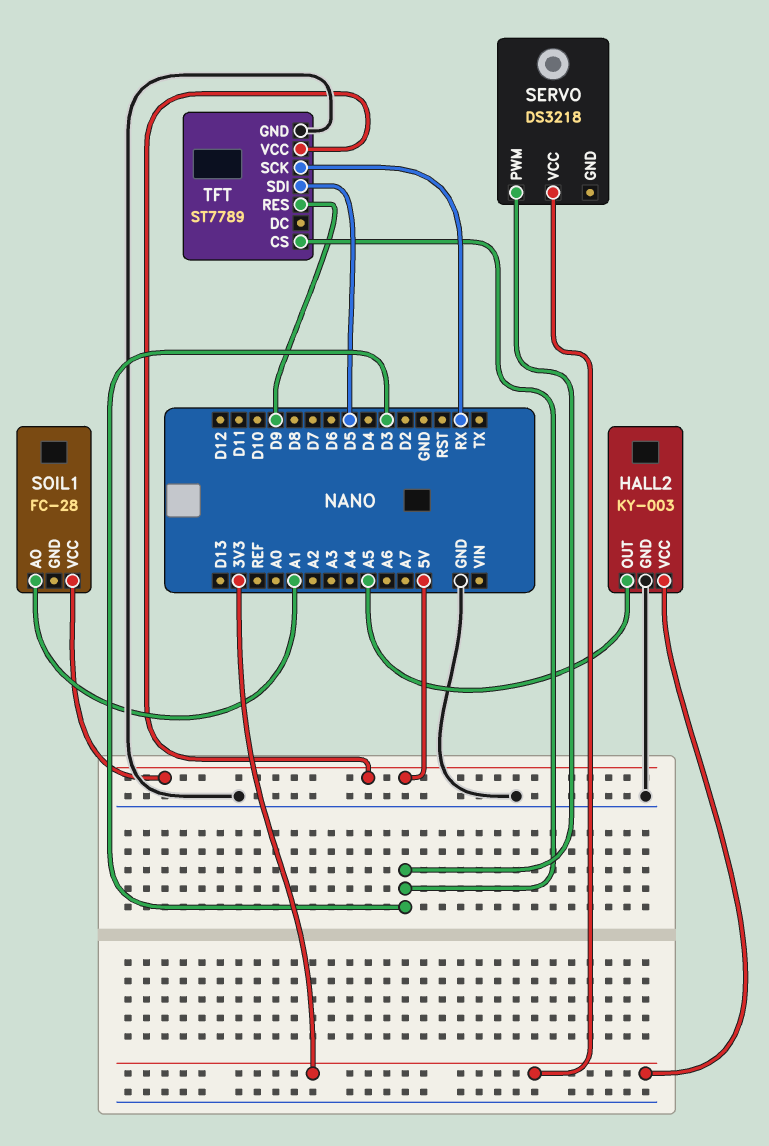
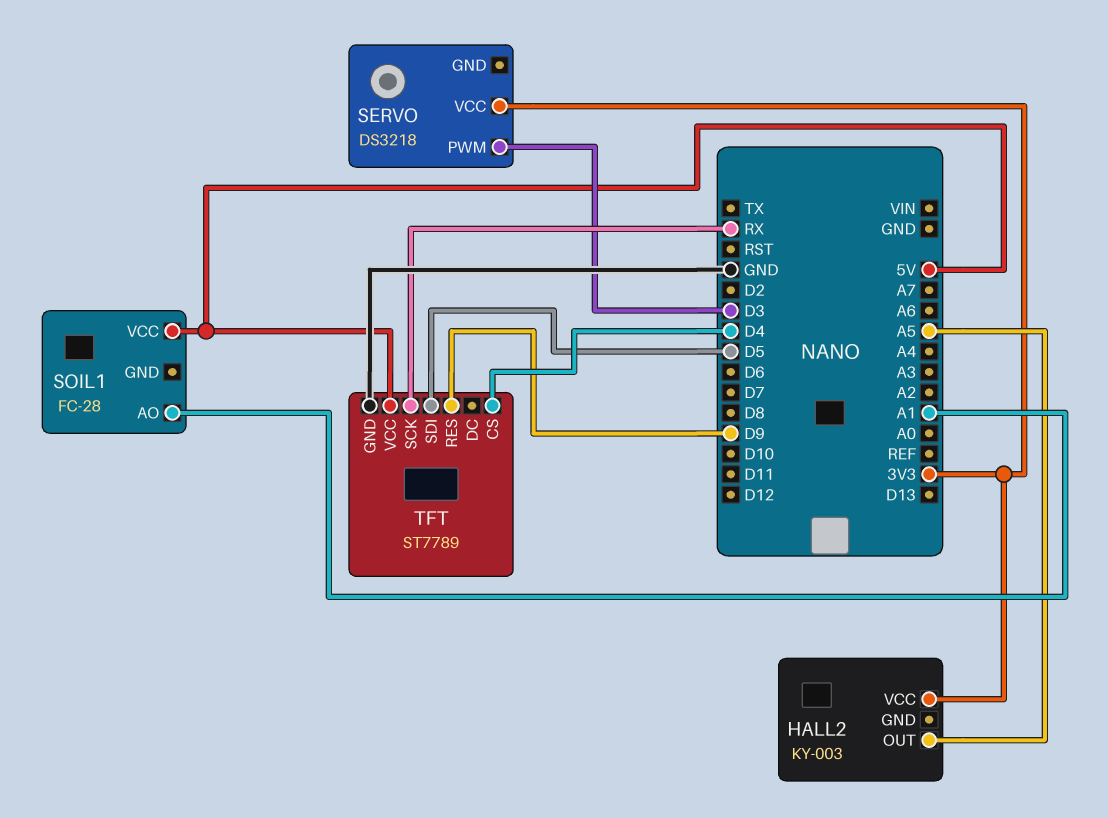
HALL2 pin GND: GND -> none
TFT pin CS: D3 -> D4

